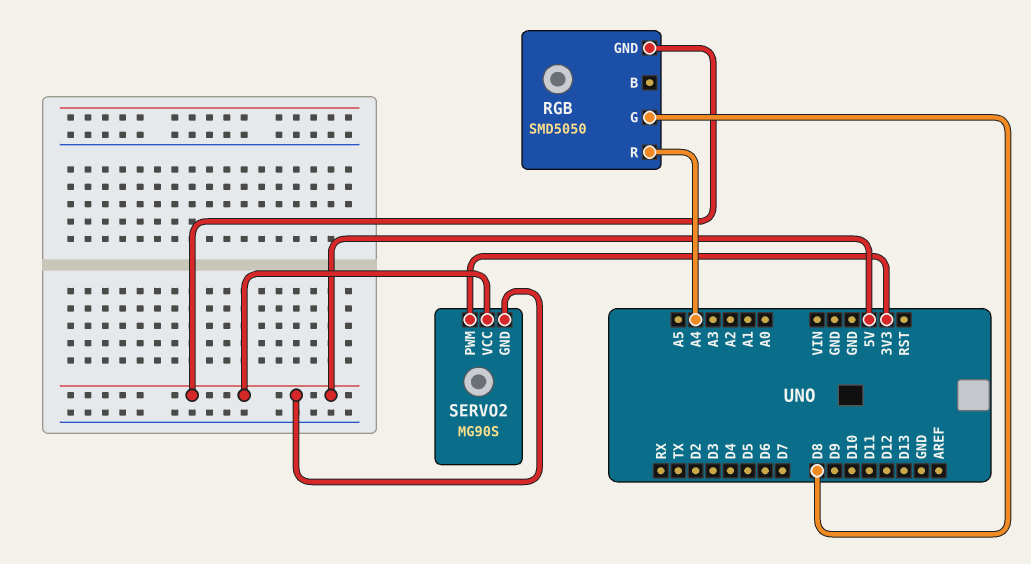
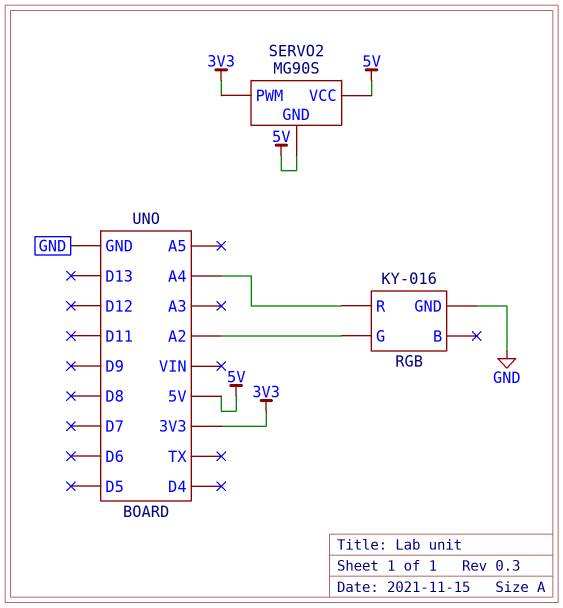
RGB: SMD5050 -> KY-016
RGB pin G: D8 -> A2
RGB pin GND: 5V -> GND

